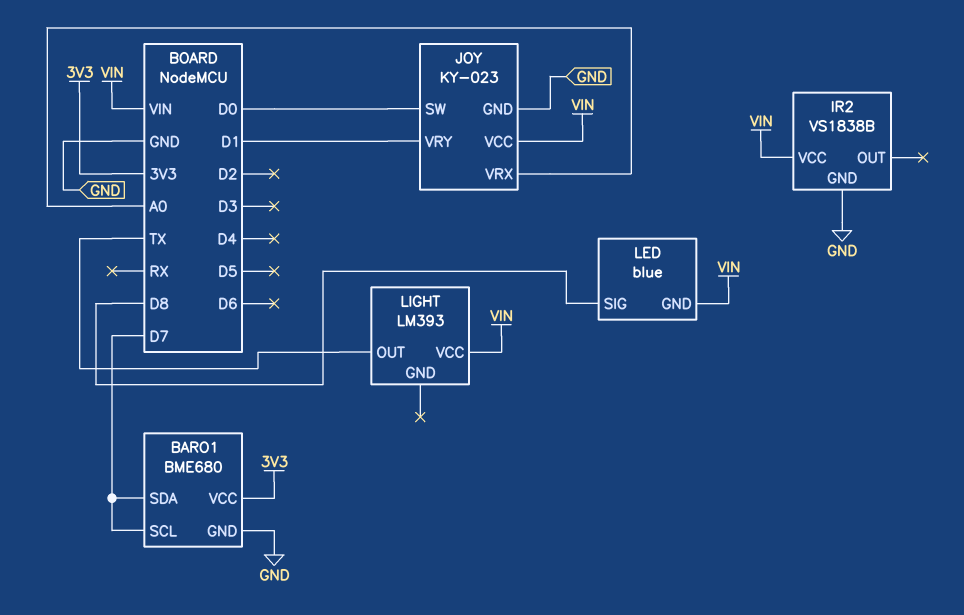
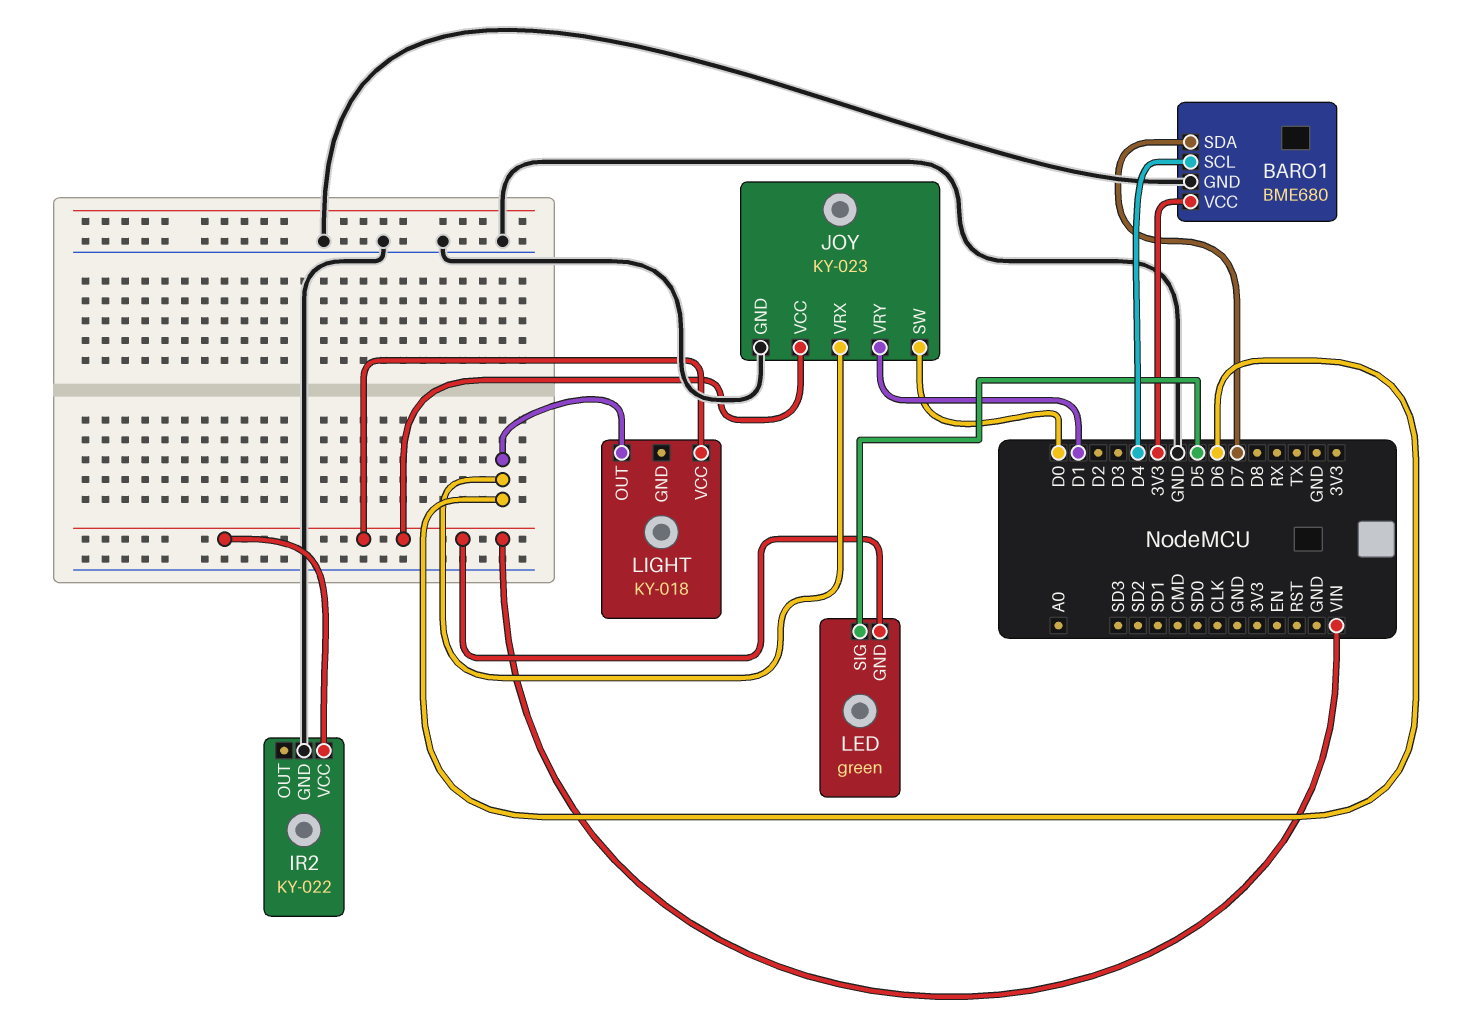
BARO1 pin SCL: D7 -> D4
IR2: VS1838B -> KY-022
JOY pin VRX: A0 -> D6
LED: blue -> green
LED pin SIG: D8 -> D5
LIGHT: LM393 -> KY-018
LIGHT pin OUT: TX -> D6

